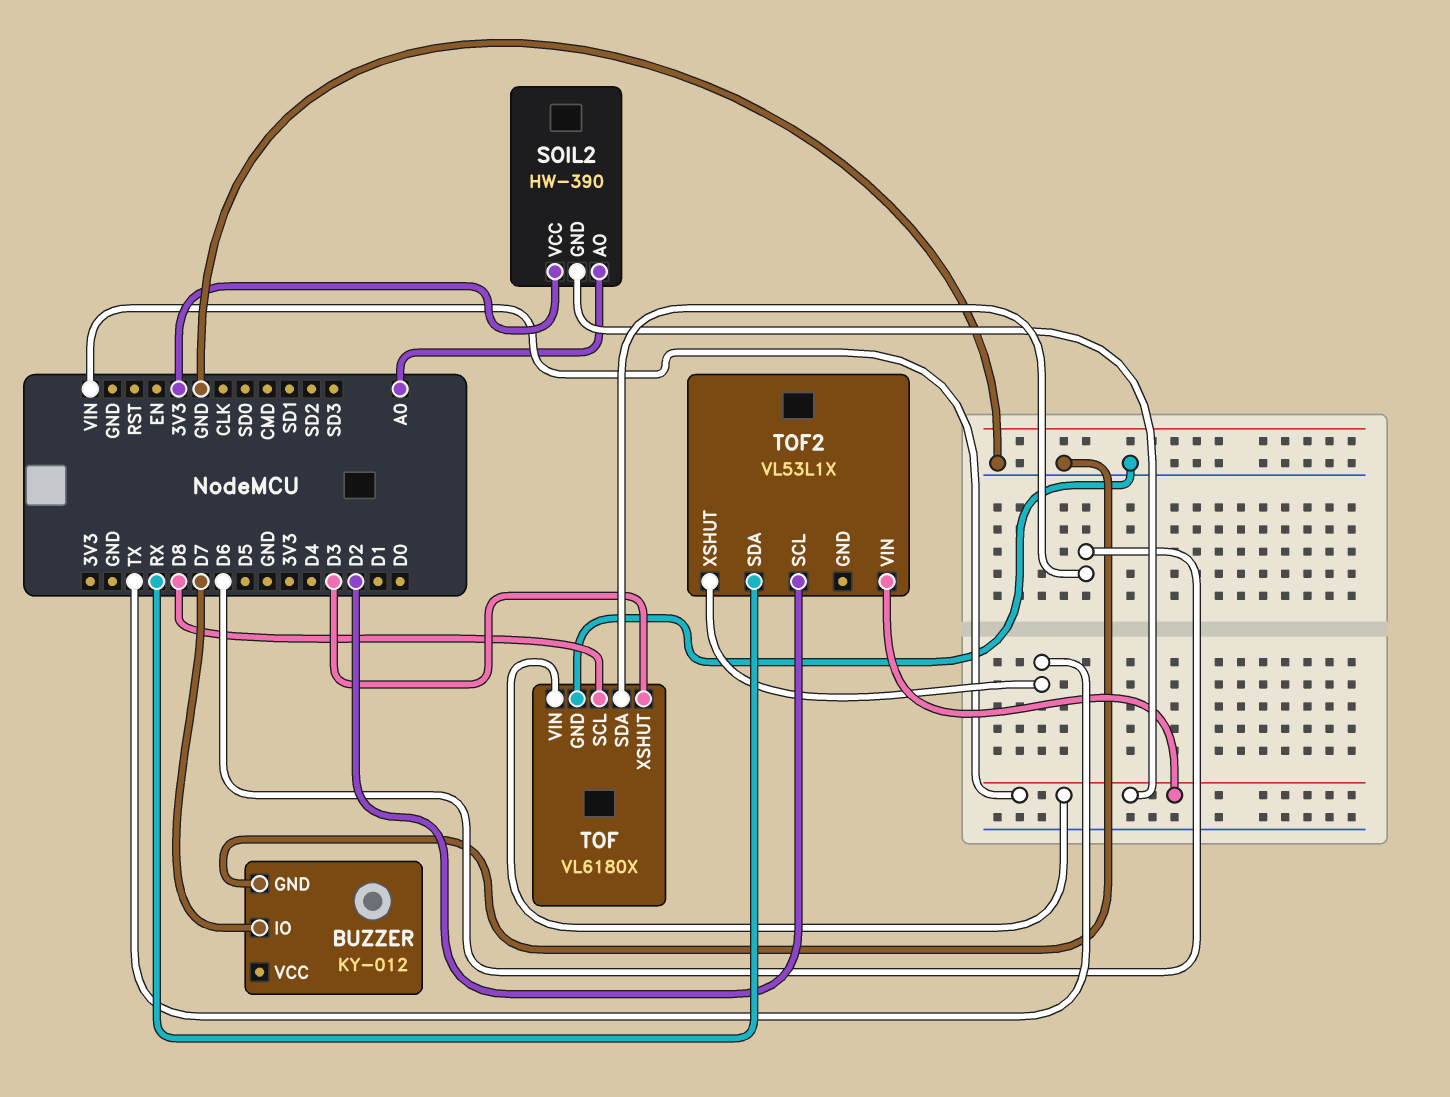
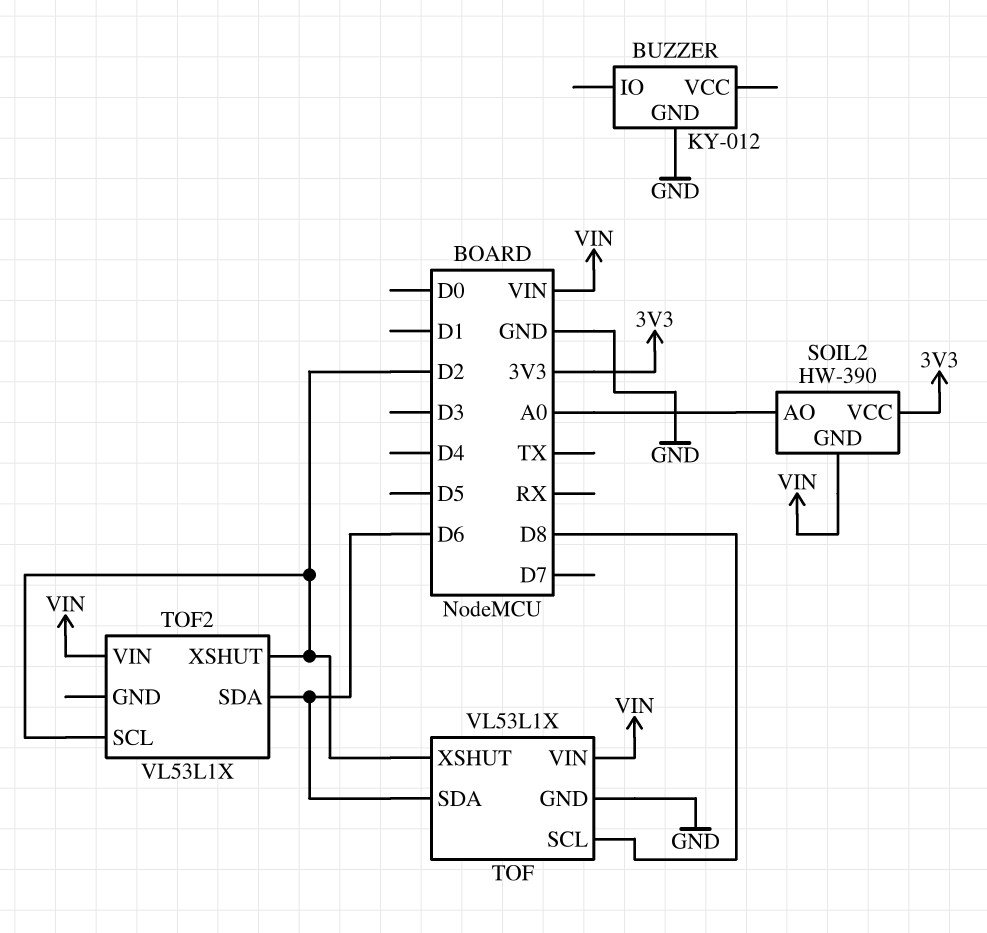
BUZZER pin IO: D7 -> none
TOF: VL6180X -> VL53L1X
TOF pin XSHUT: D3 -> D2
TOF2 pin SDA: RX -> D6
TOF2 pin XSHUT: TX -> D2

